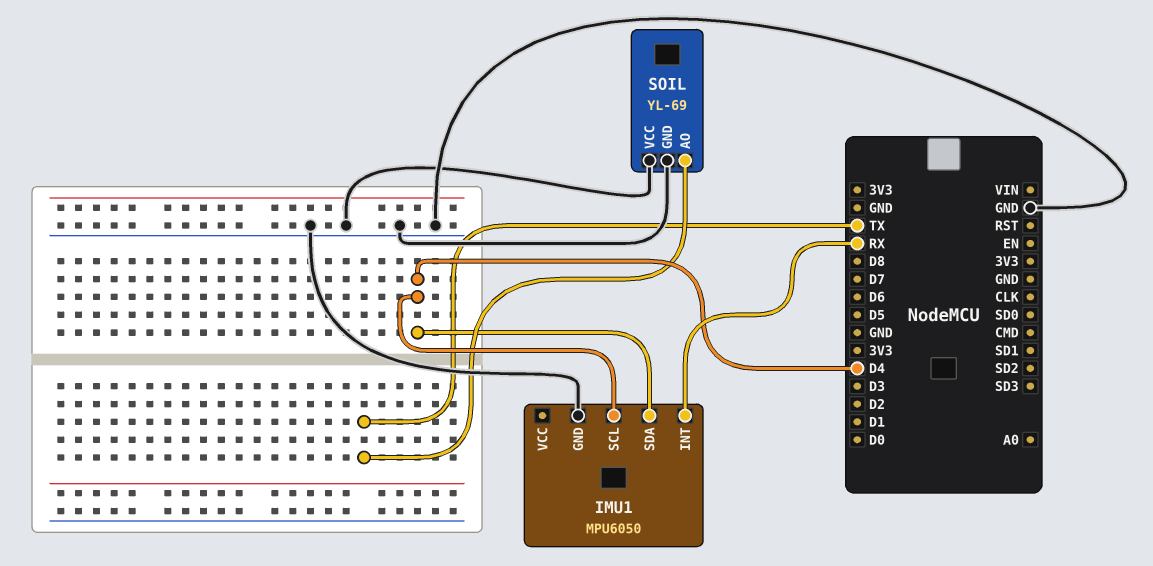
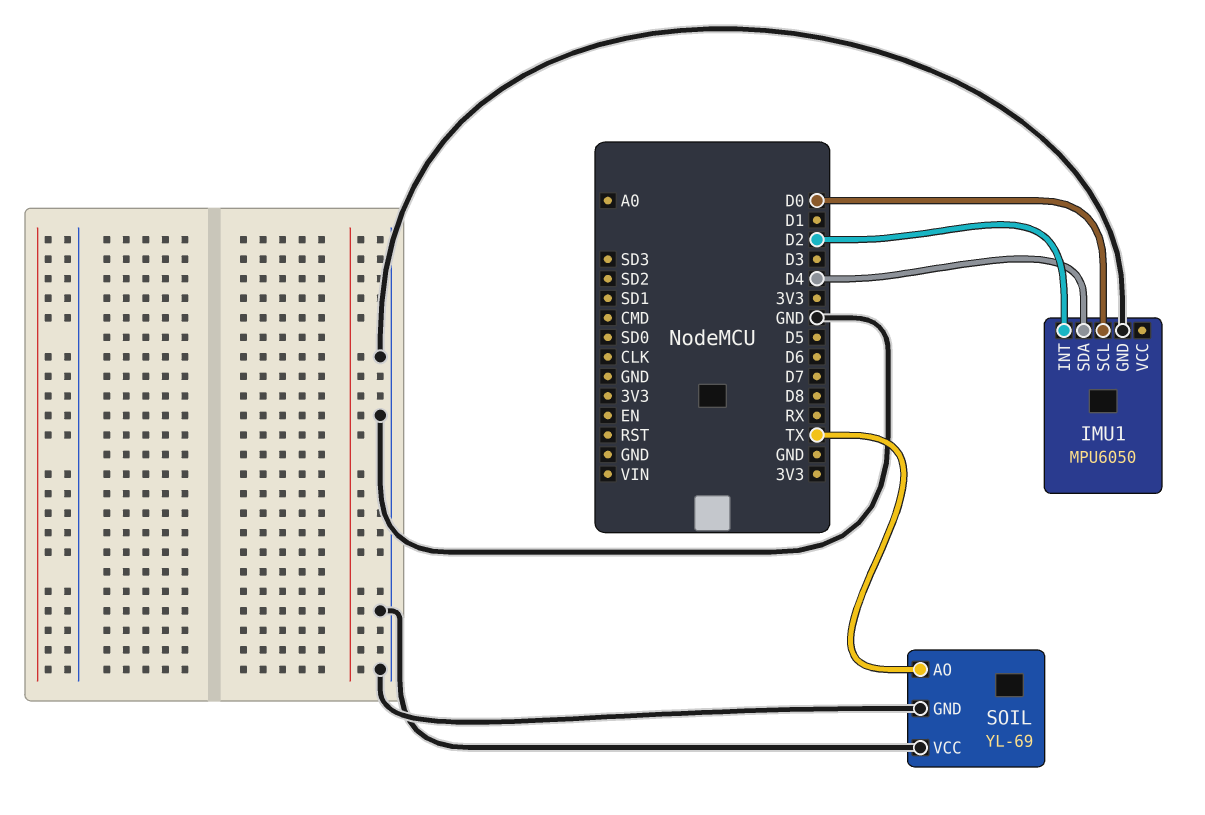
IMU1 pin INT: RX -> D2
IMU1 pin SCL: D4 -> D0

